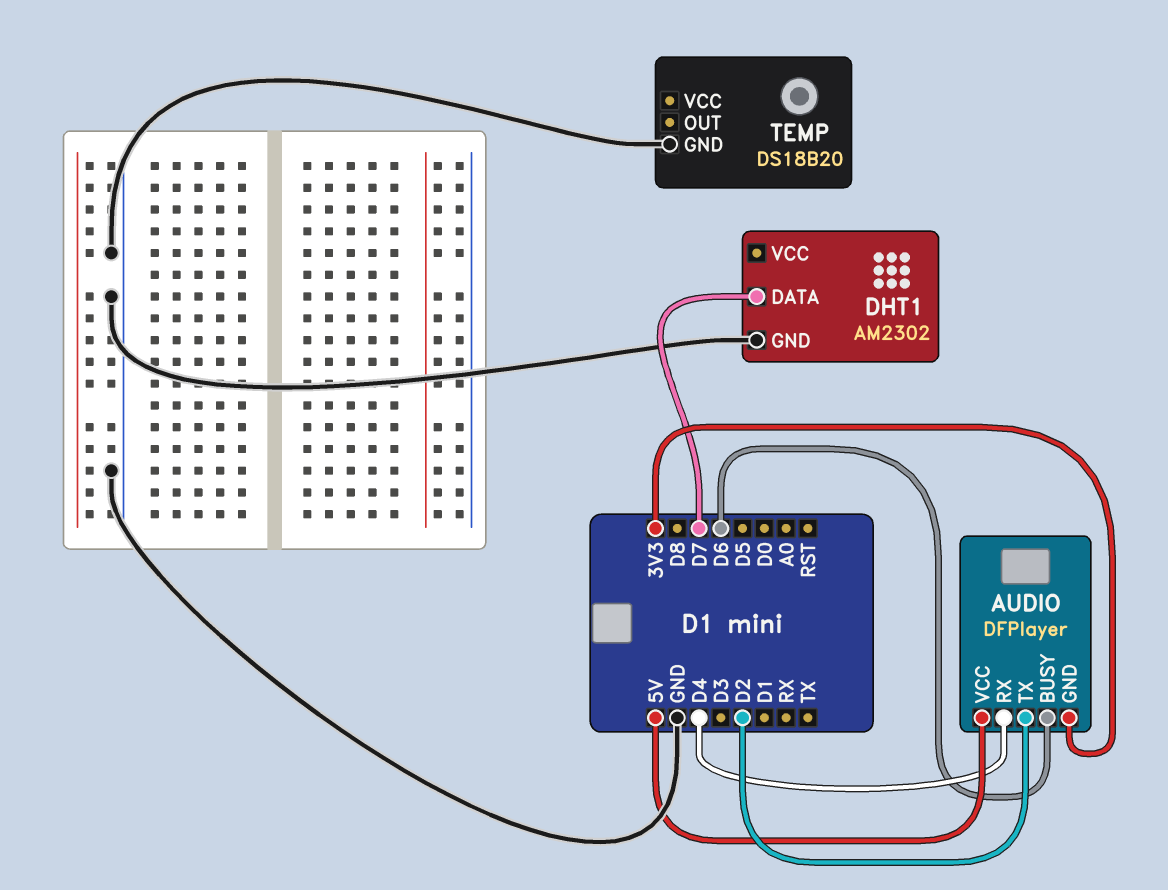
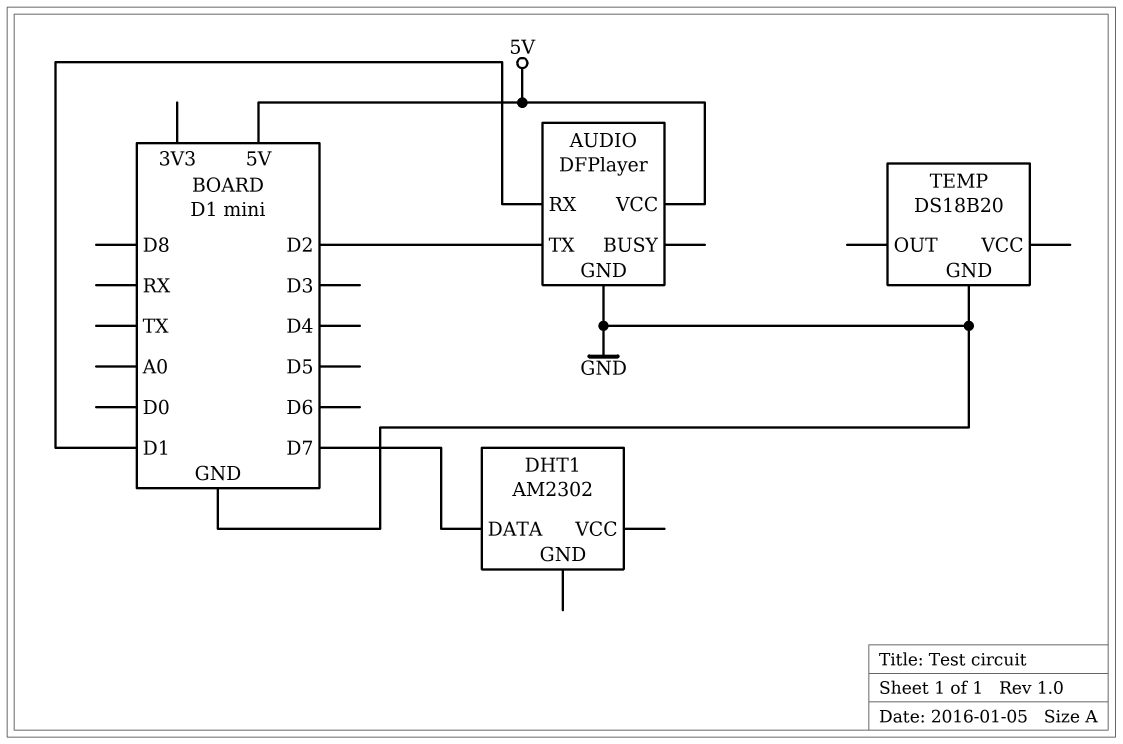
AUDIO pin BUSY: D6 -> none
AUDIO pin GND: 3V3 -> GND
AUDIO pin RX: D4 -> D1
DHT1 pin GND: GND -> none

